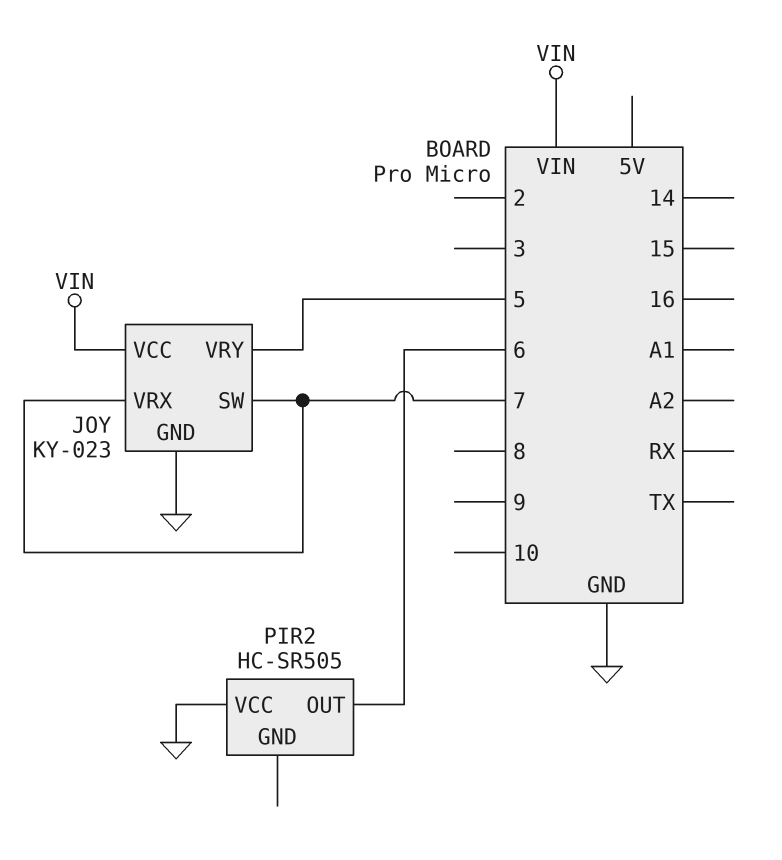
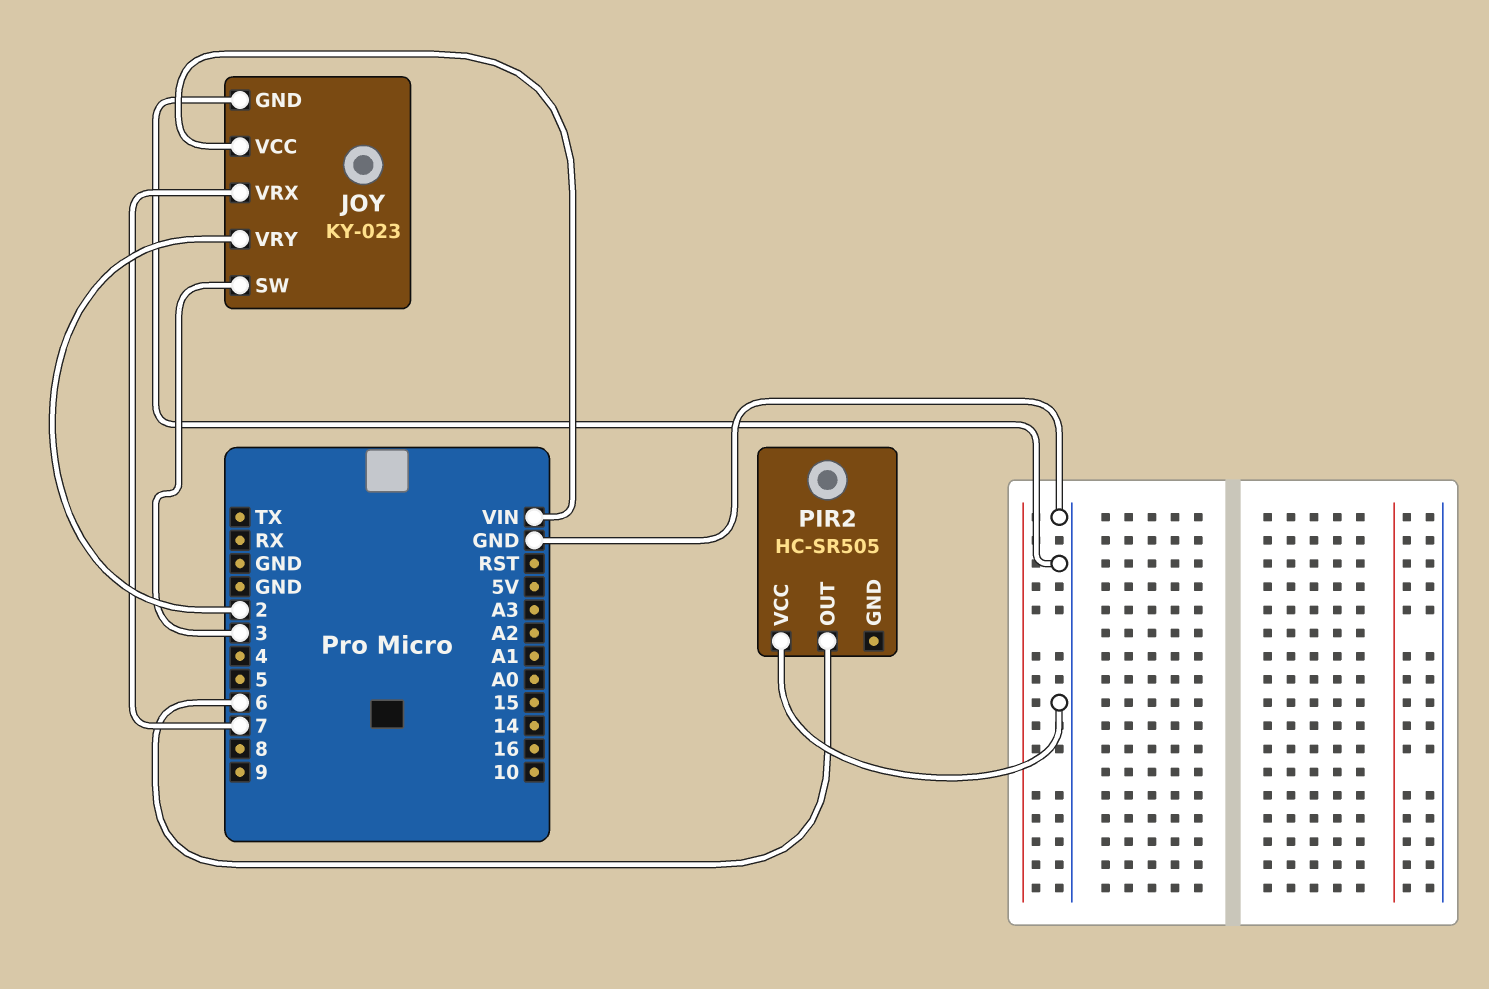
JOY pin SW: 7 -> 3
JOY pin VRY: 5 -> 2

